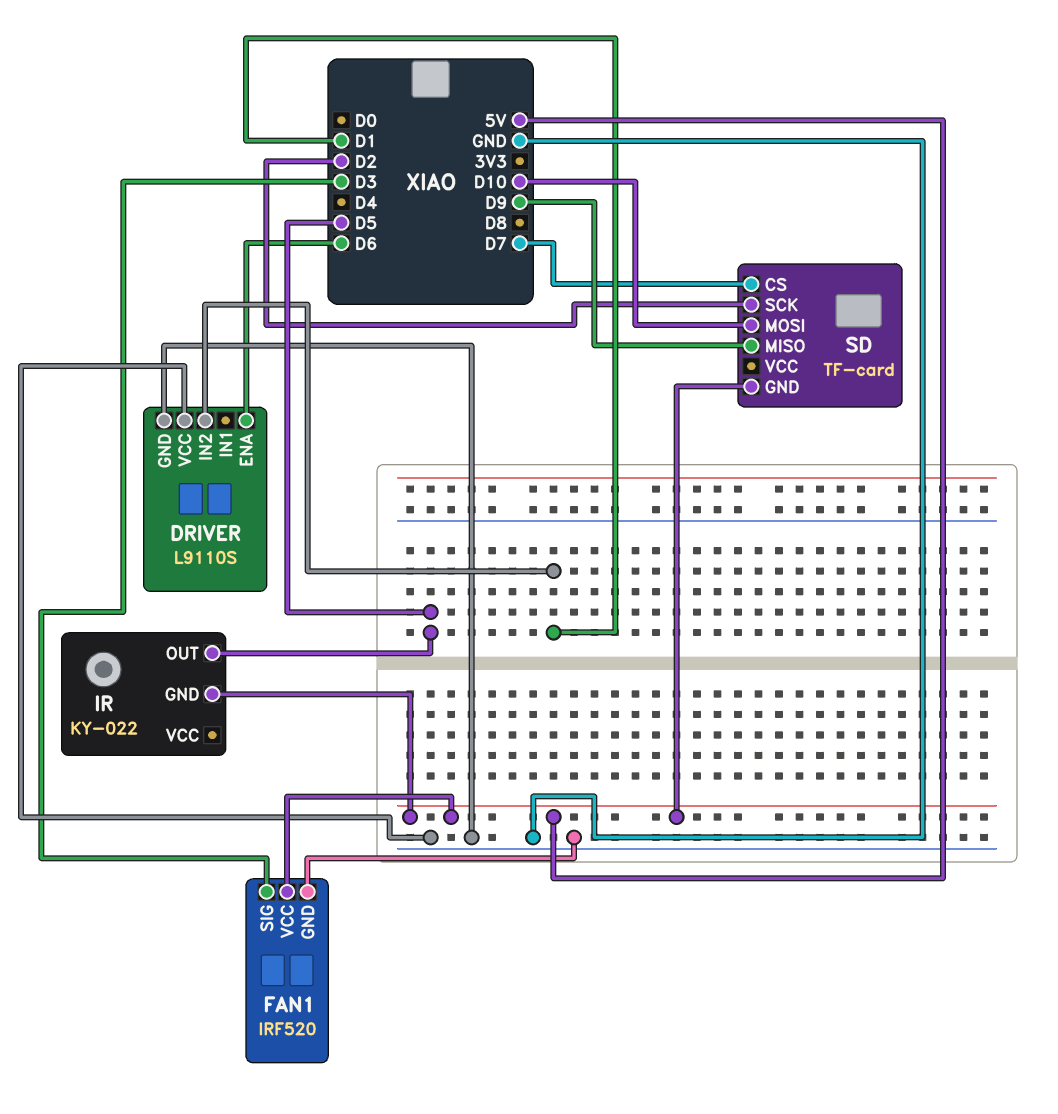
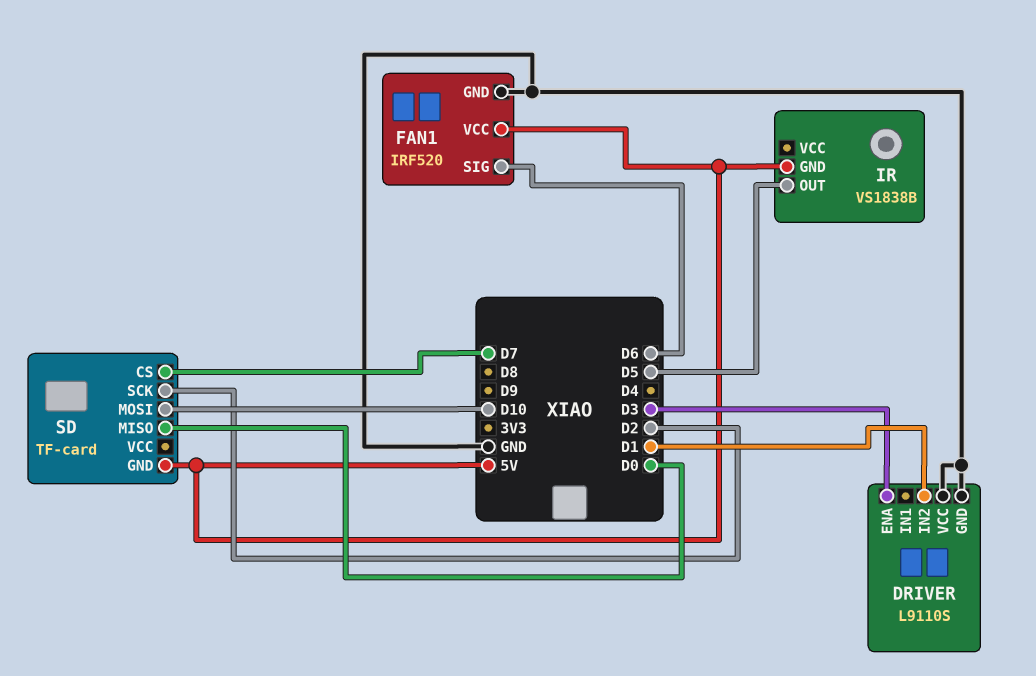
DRIVER pin ENA: D6 -> D3
FAN1 pin SIG: D3 -> D6
IR: KY-022 -> VS1838B
SD pin MISO: D9 -> D0

